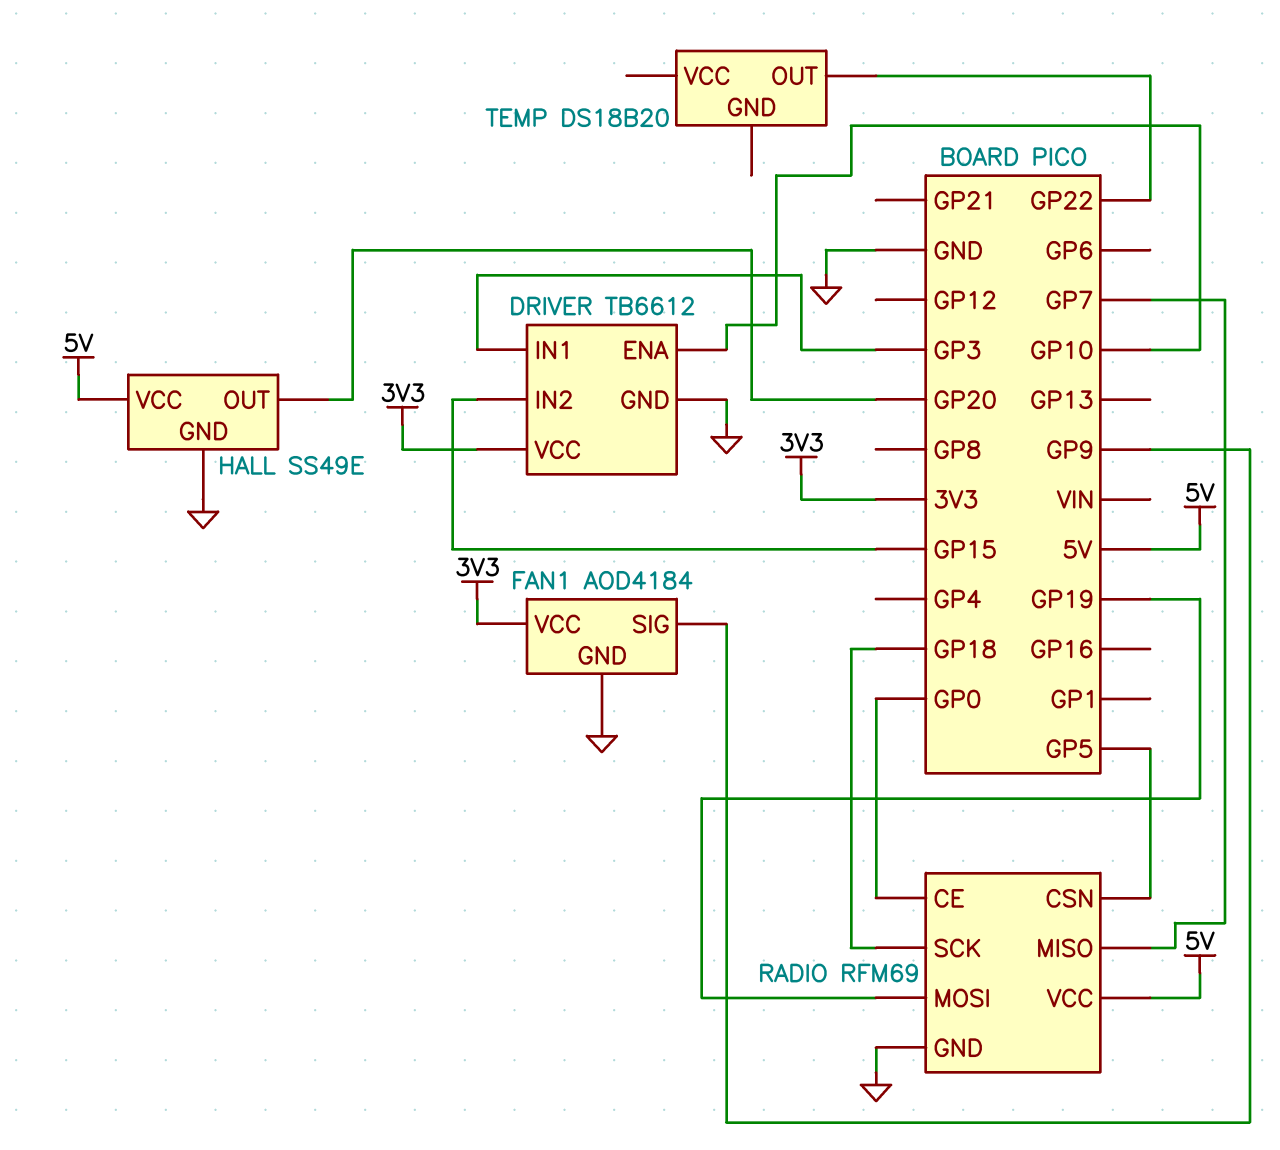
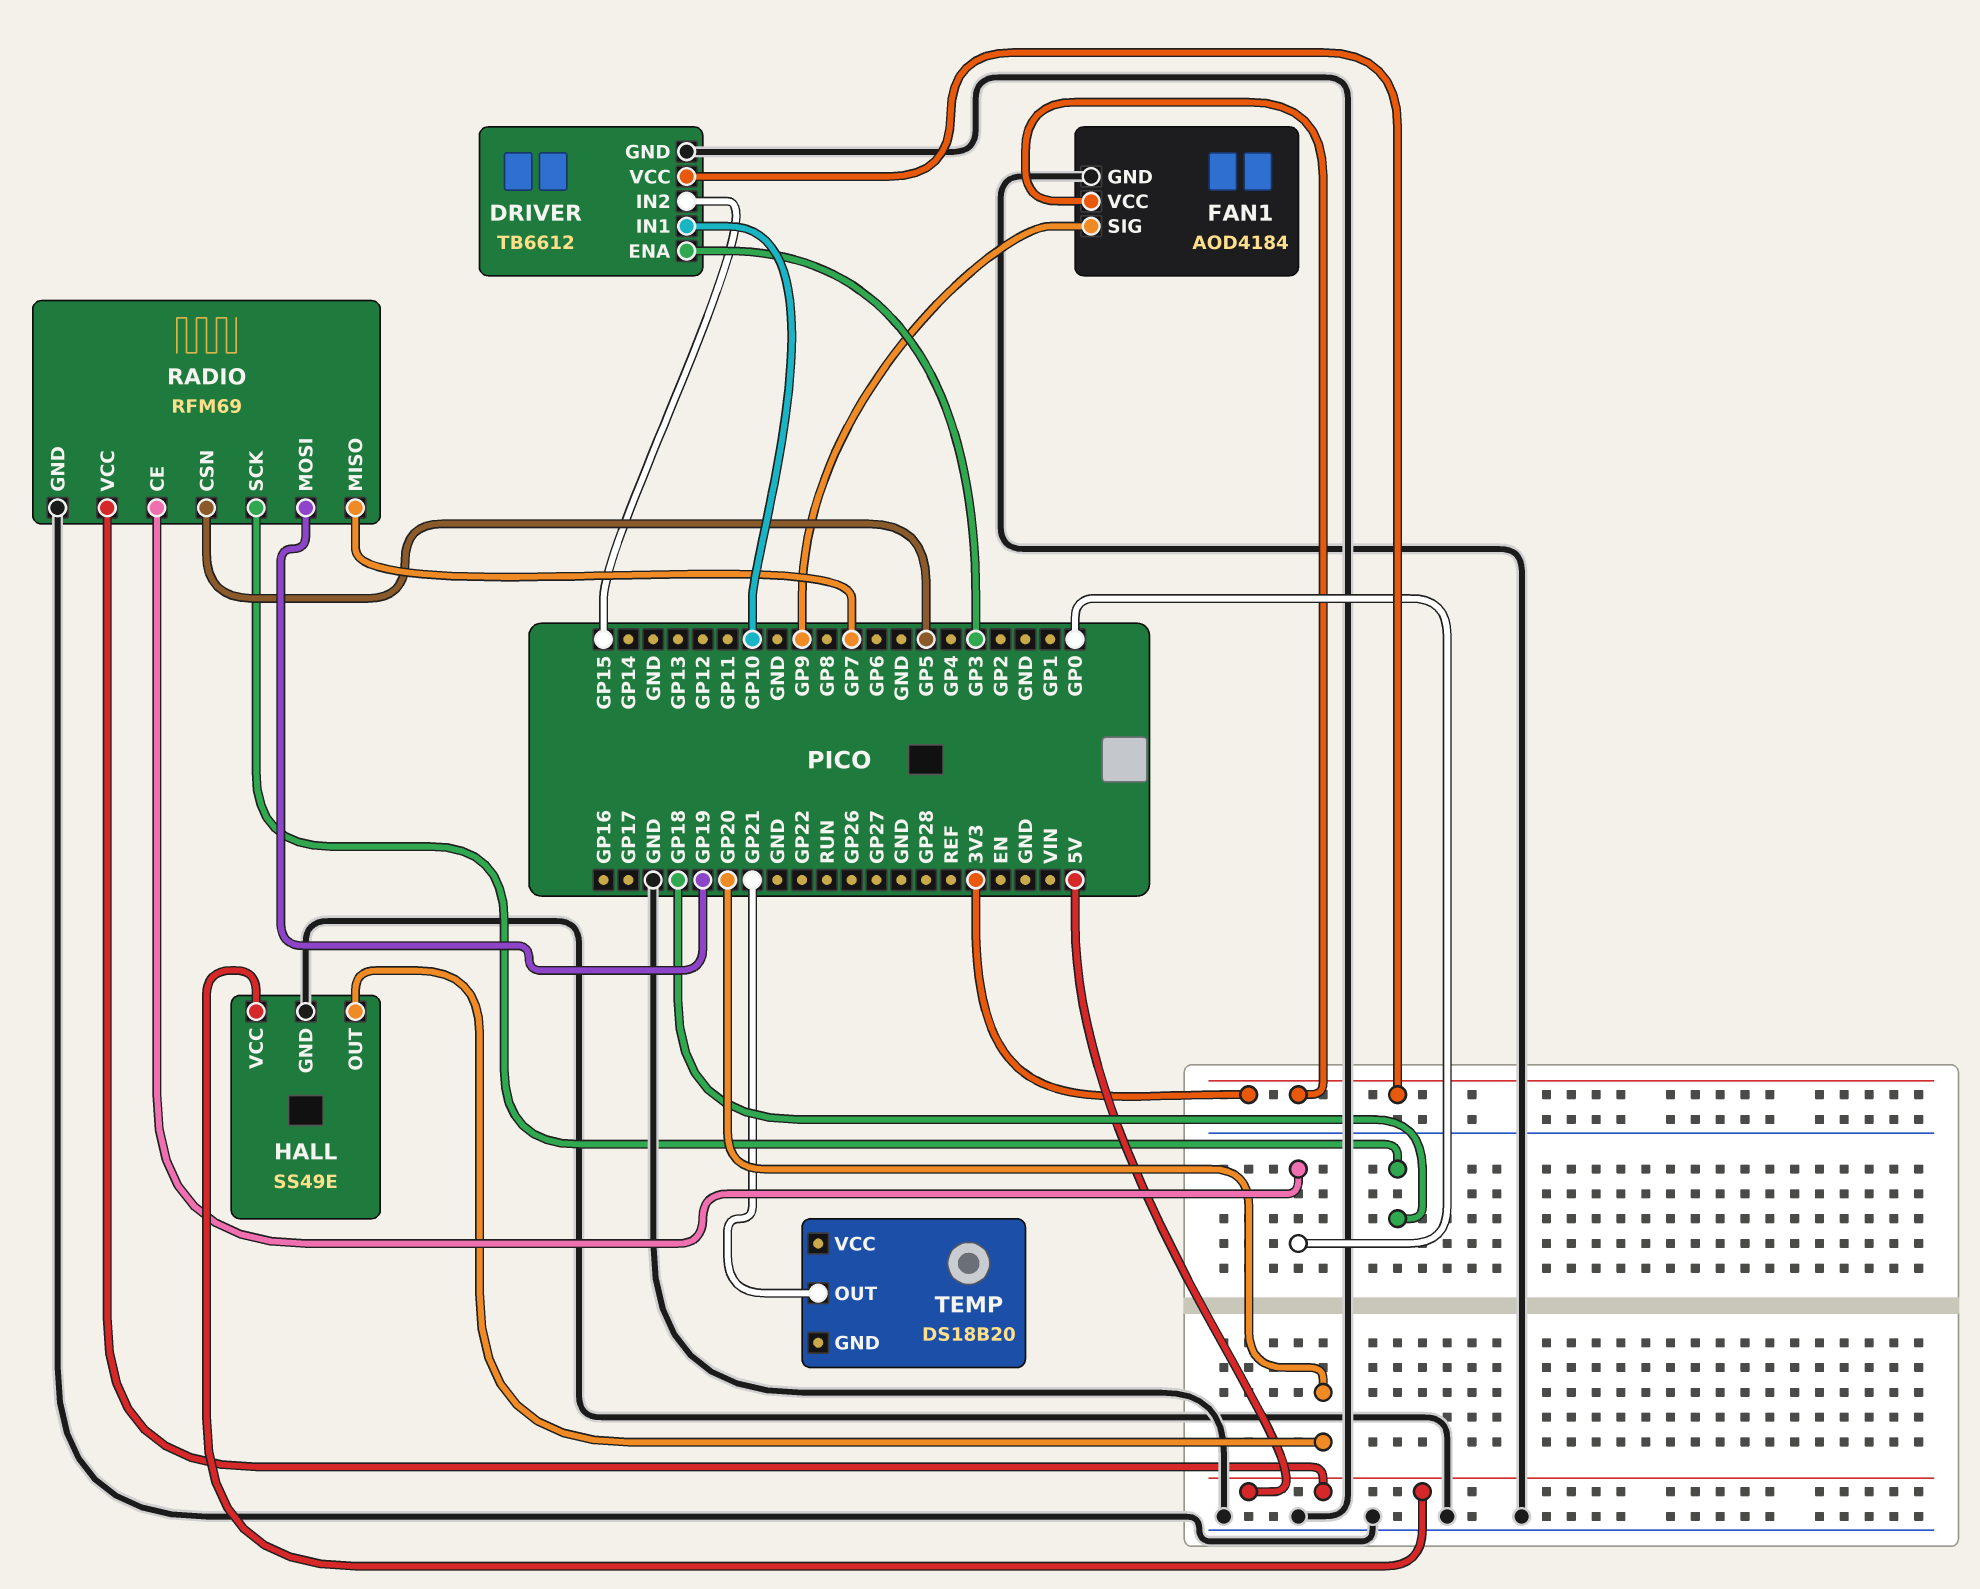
DRIVER pin ENA: GP10 -> GP3
DRIVER pin IN1: GP3 -> GP10
TEMP pin OUT: GP22 -> GP21

